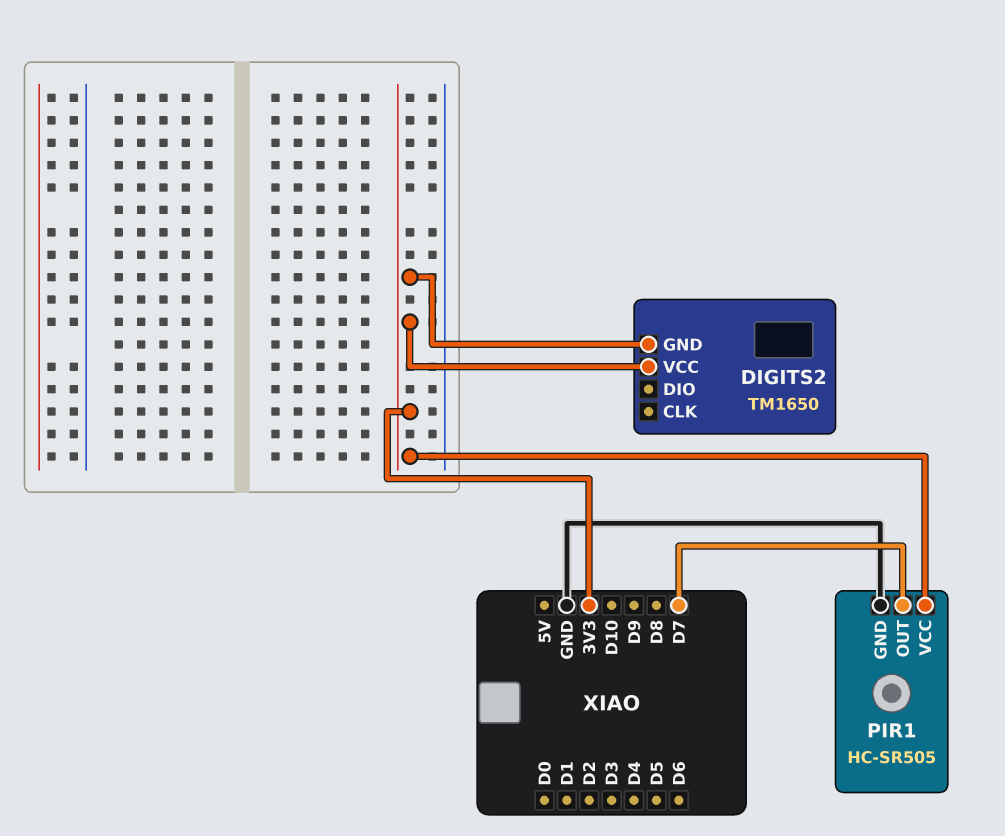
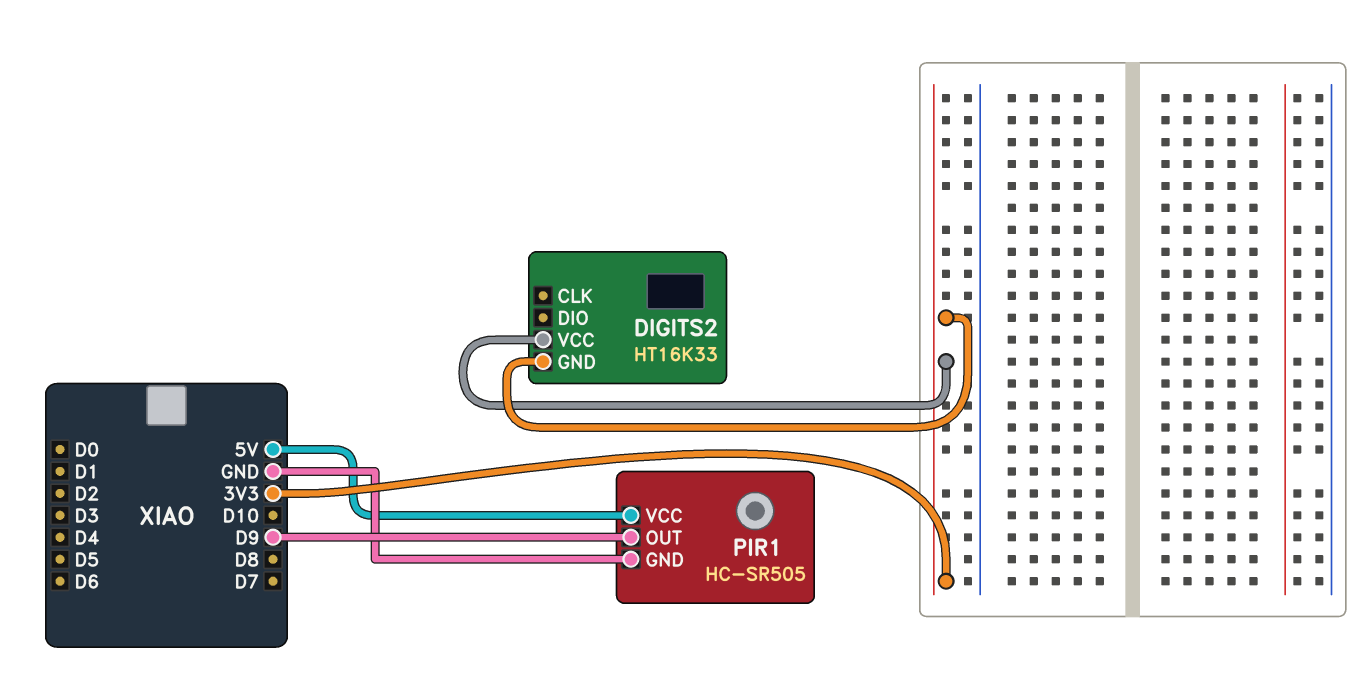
DIGITS2: TM1650 -> HT16K33
PIR1 pin OUT: D7 -> D9
PIR1 pin VCC: 3V3 -> 5V

